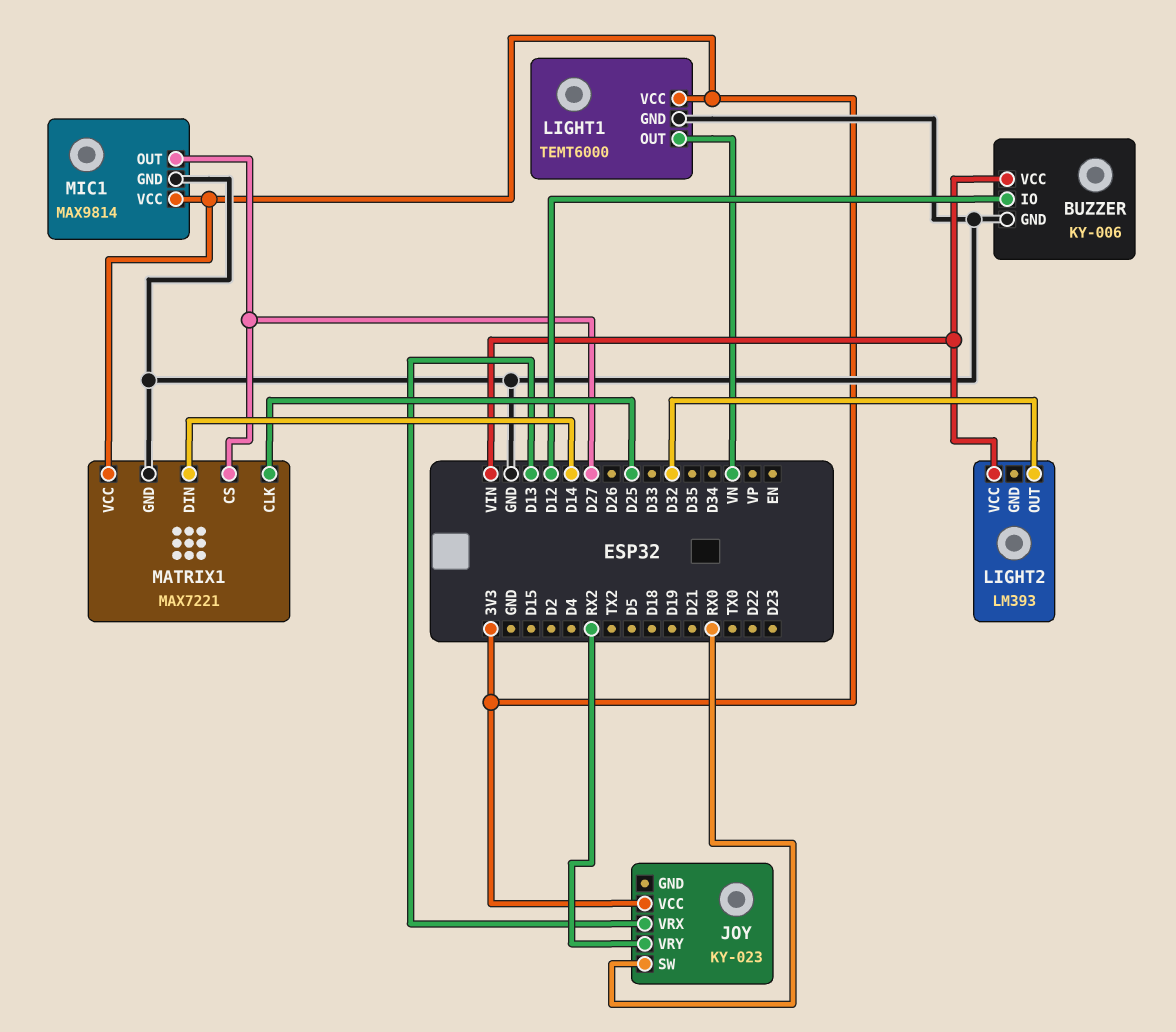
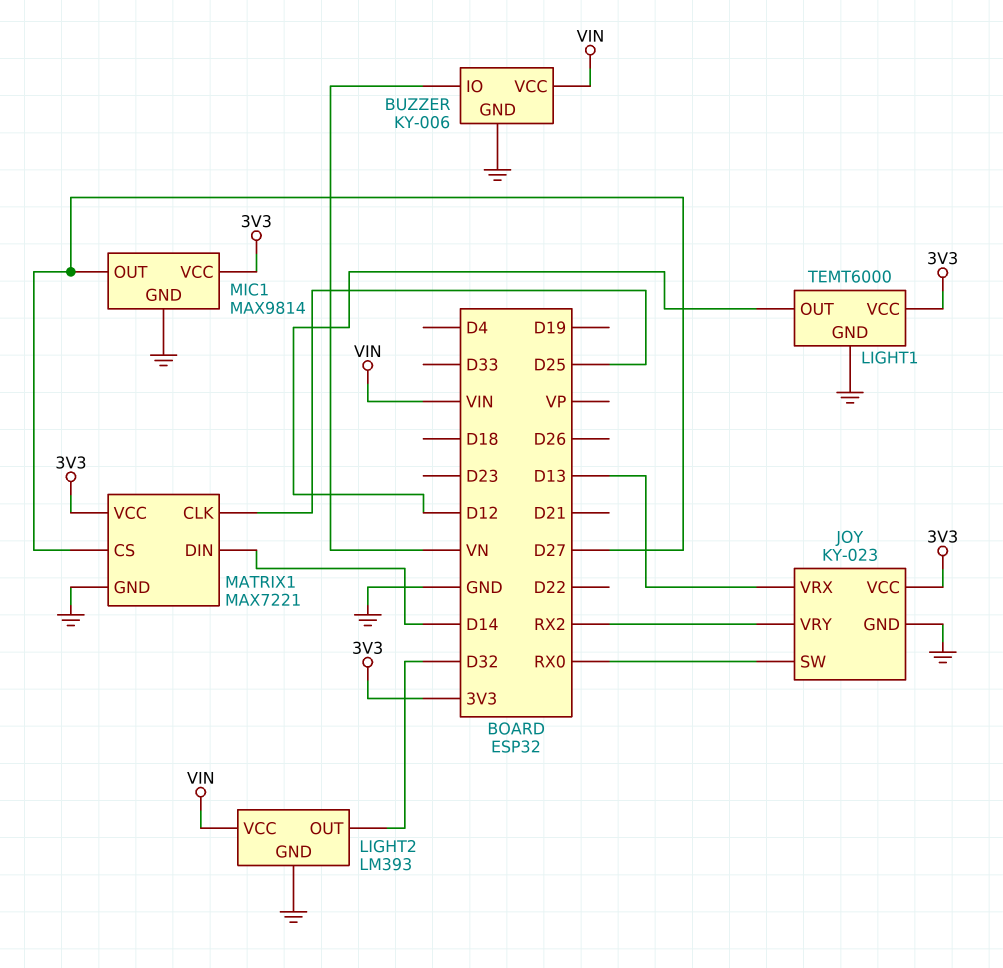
BUZZER pin IO: D12 -> VN
JOY pin GND: none -> GND
LIGHT1 pin OUT: VN -> D12
LIGHT2 pin GND: none -> GND

